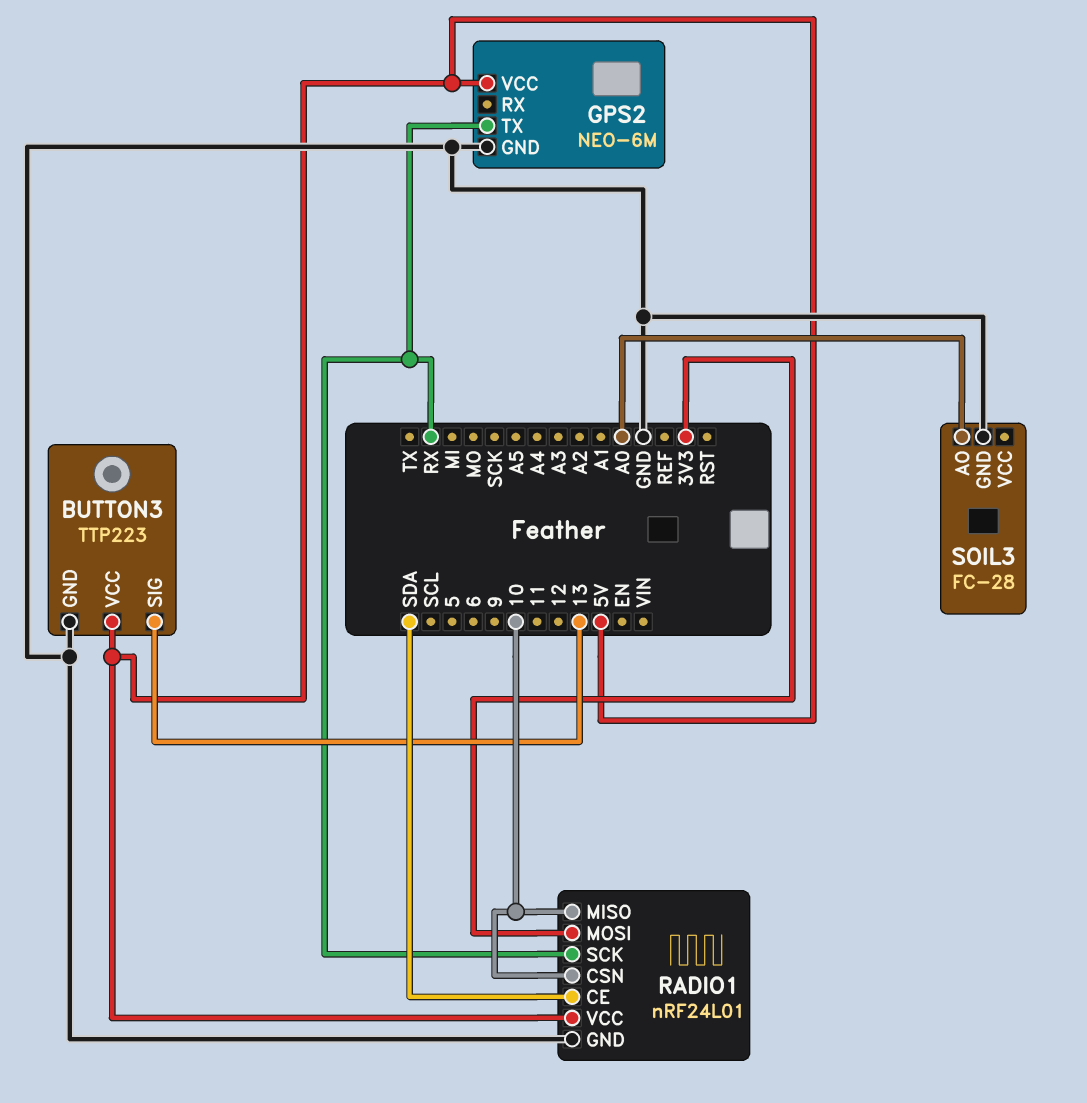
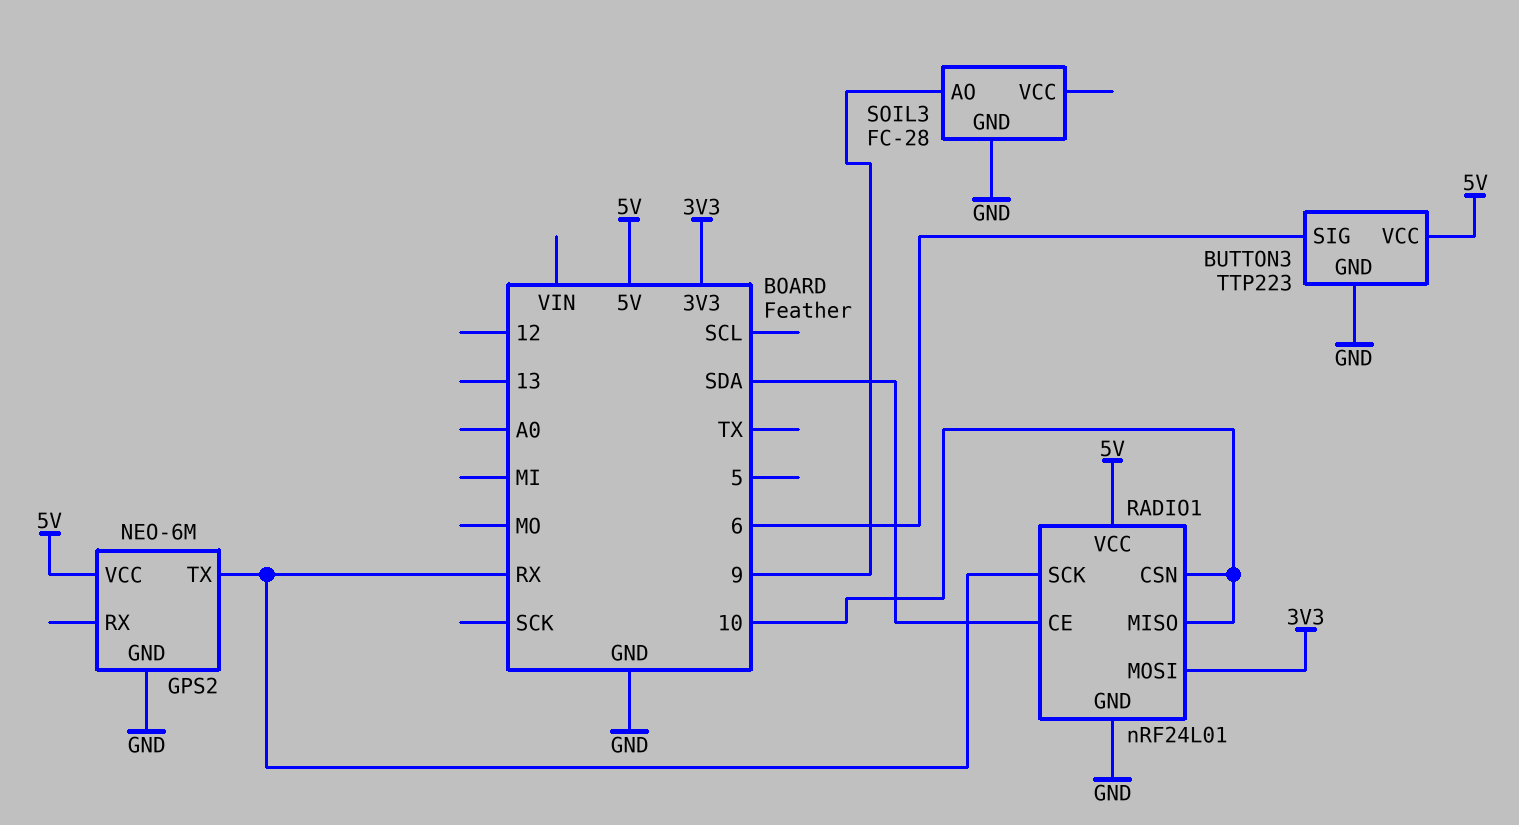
BUTTON3 pin SIG: 13 -> 6
SOIL3 pin AO: A0 -> 9

